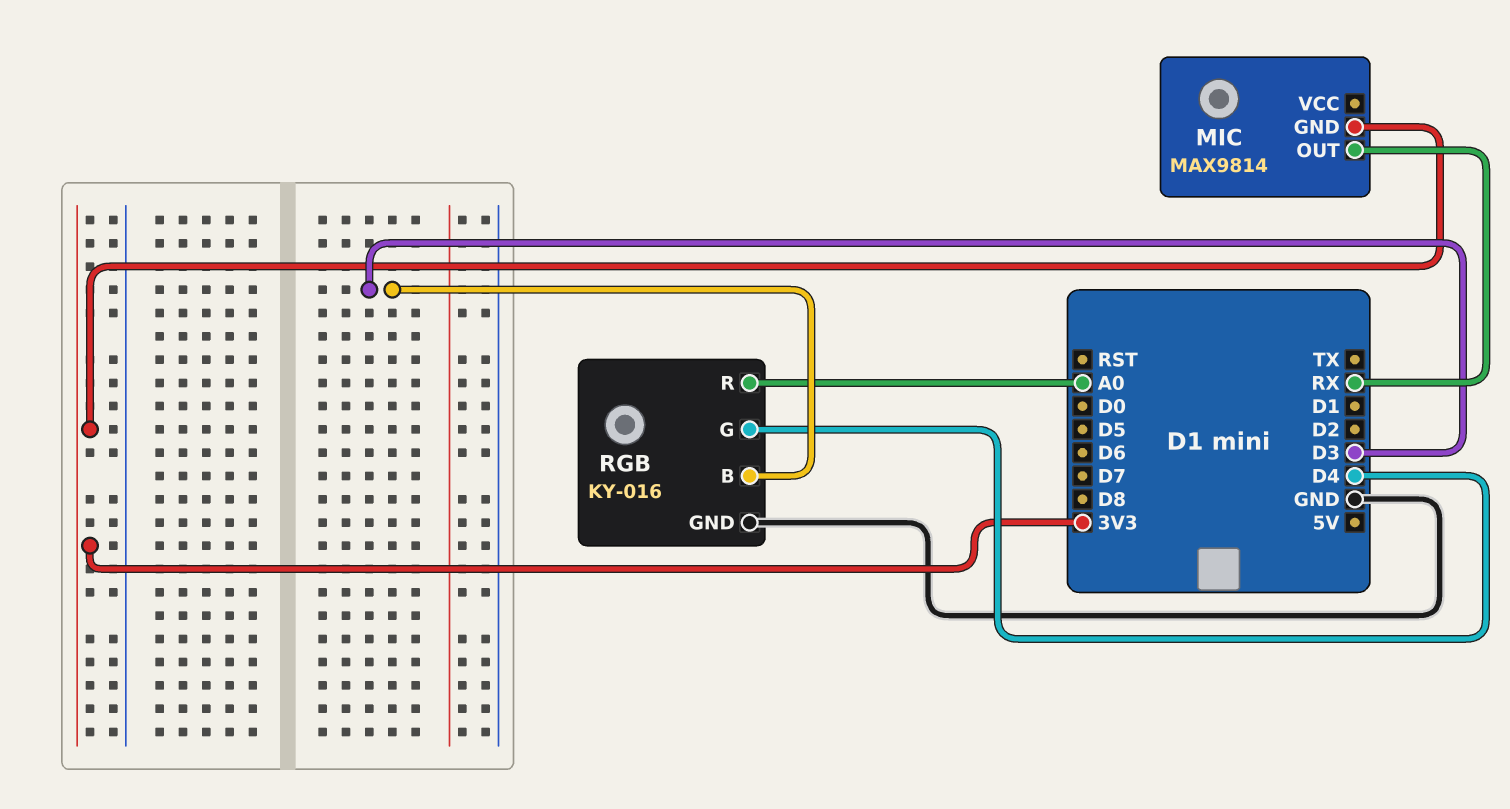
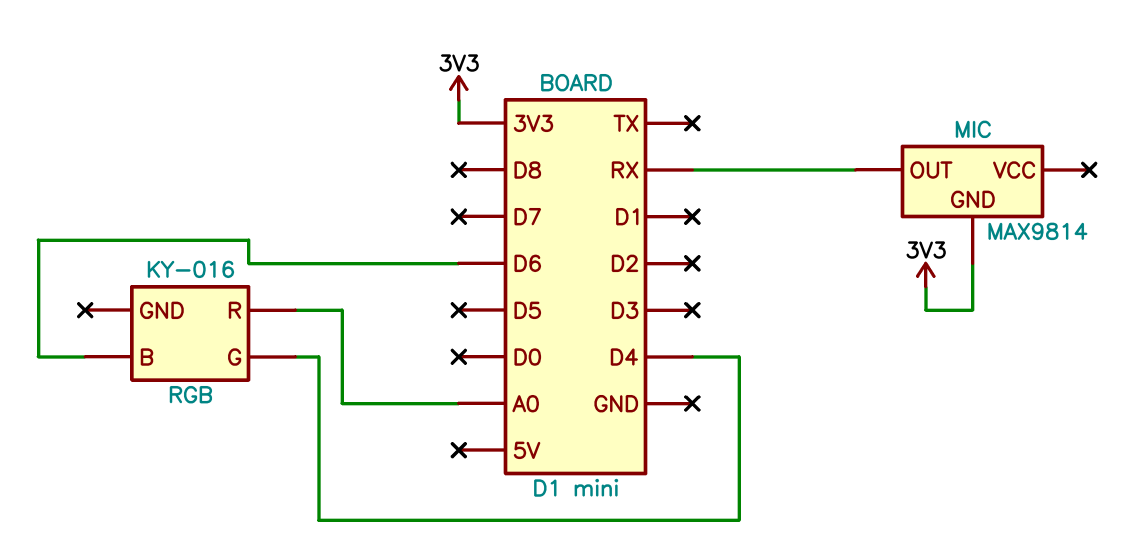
RGB pin B: D3 -> D6
RGB pin GND: GND -> none

